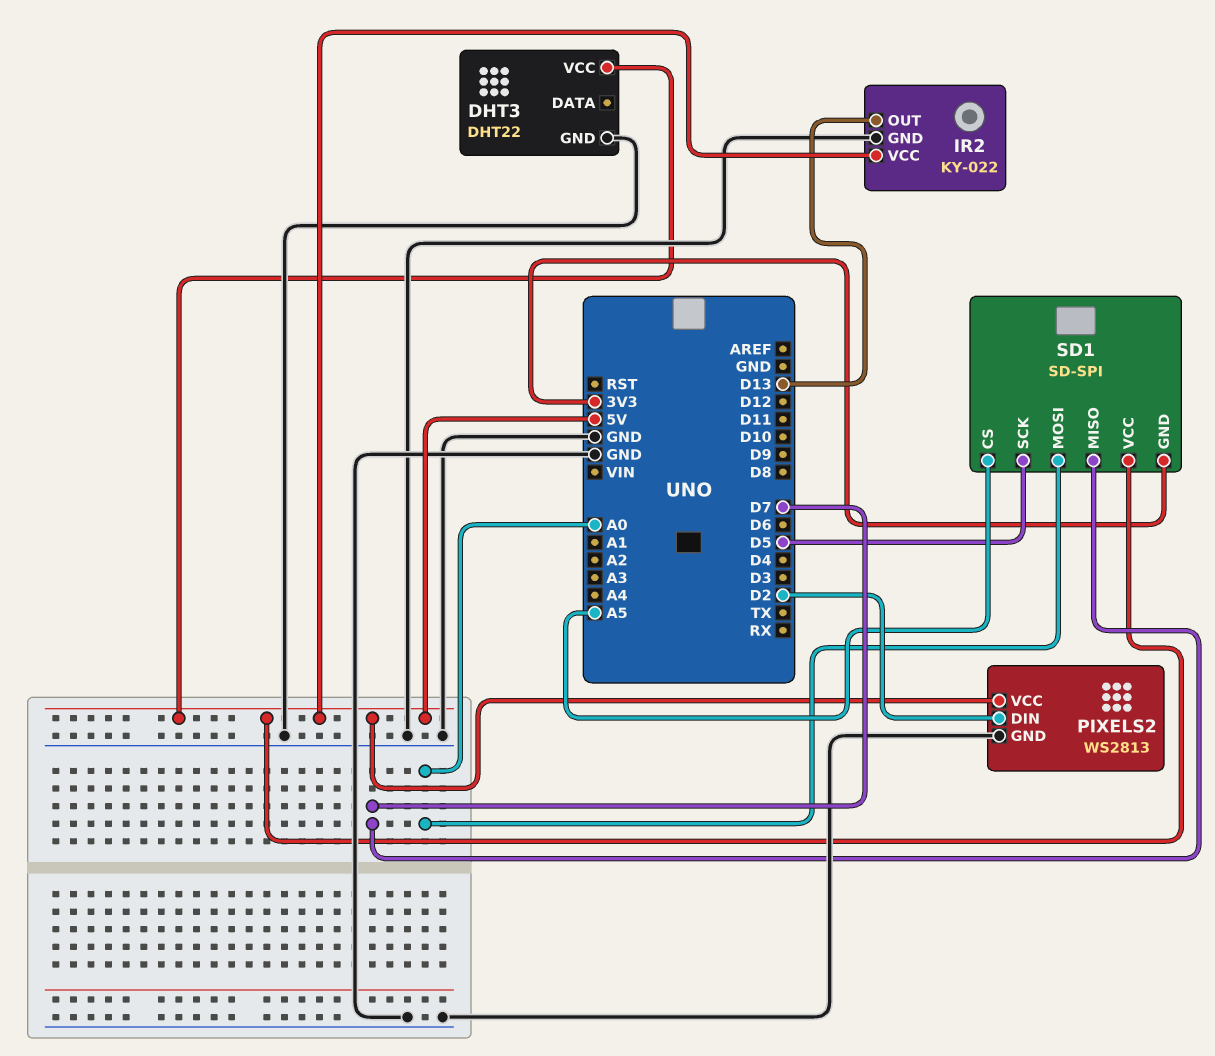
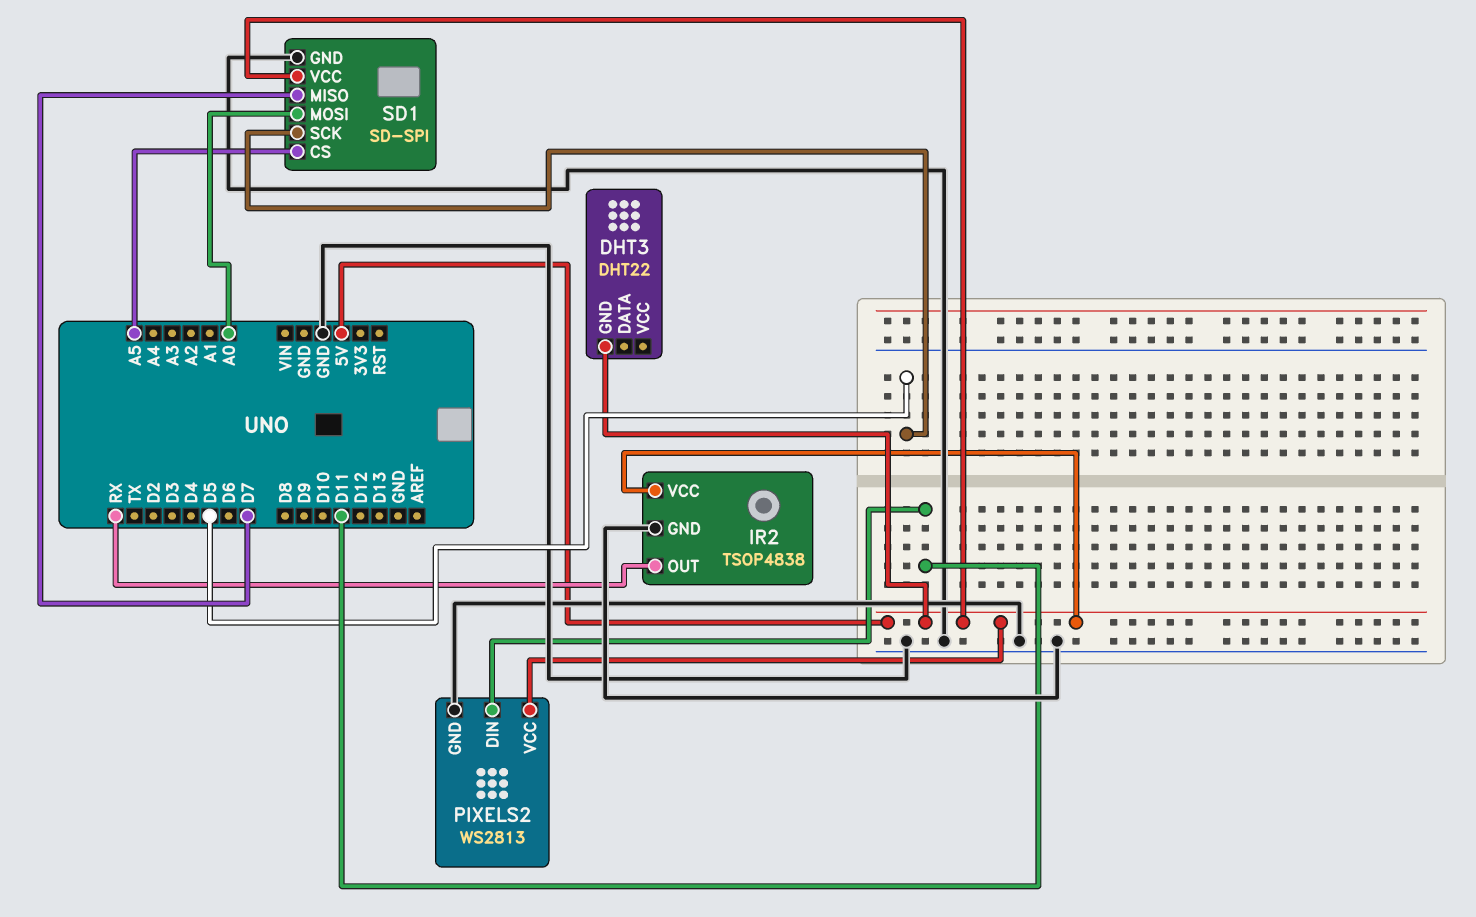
DHT3 pin GND: GND -> 5V
DHT3 pin VCC: 5V -> none
IR2: KY-022 -> TSOP4838
IR2 pin OUT: D13 -> RX
PIXELS2 pin DIN: D2 -> D11
SD1 pin GND: 3V3 -> GND

